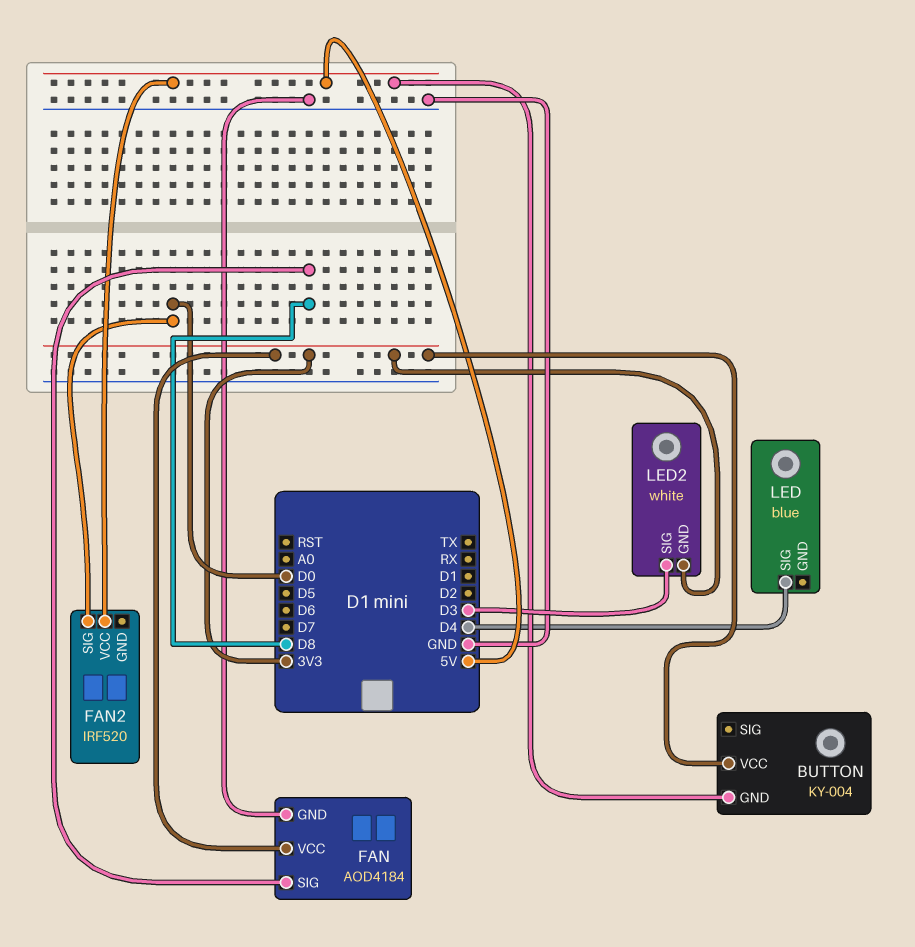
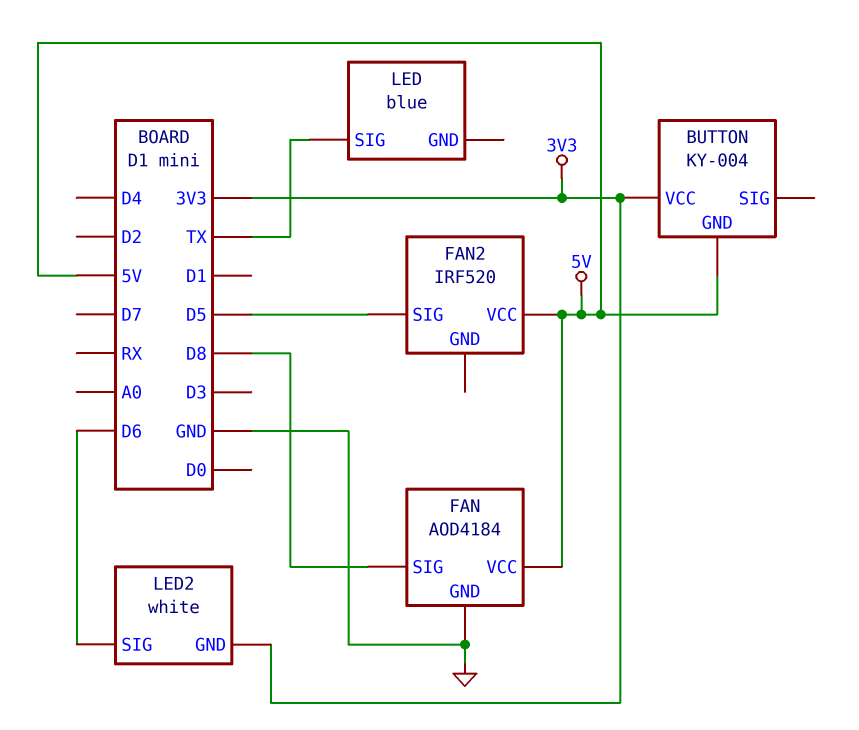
FAN pin VCC: 3V3 -> 5V
FAN2 pin SIG: D0 -> D5
LED pin SIG: D4 -> TX
LED2 pin SIG: D3 -> D6

